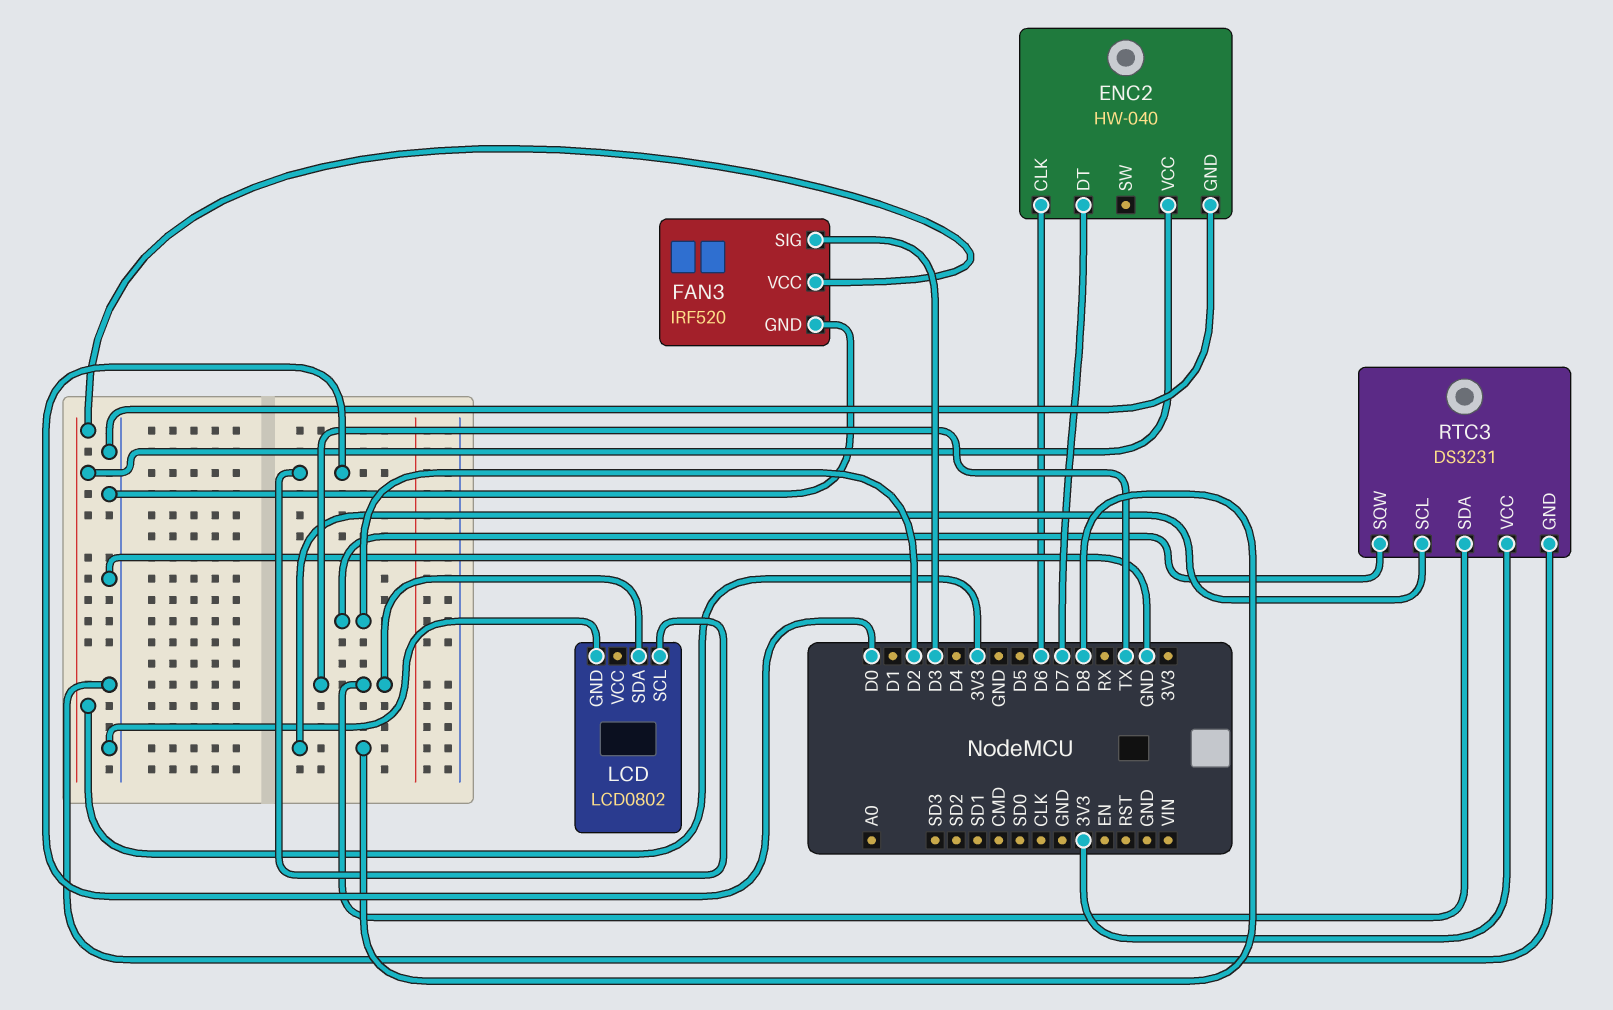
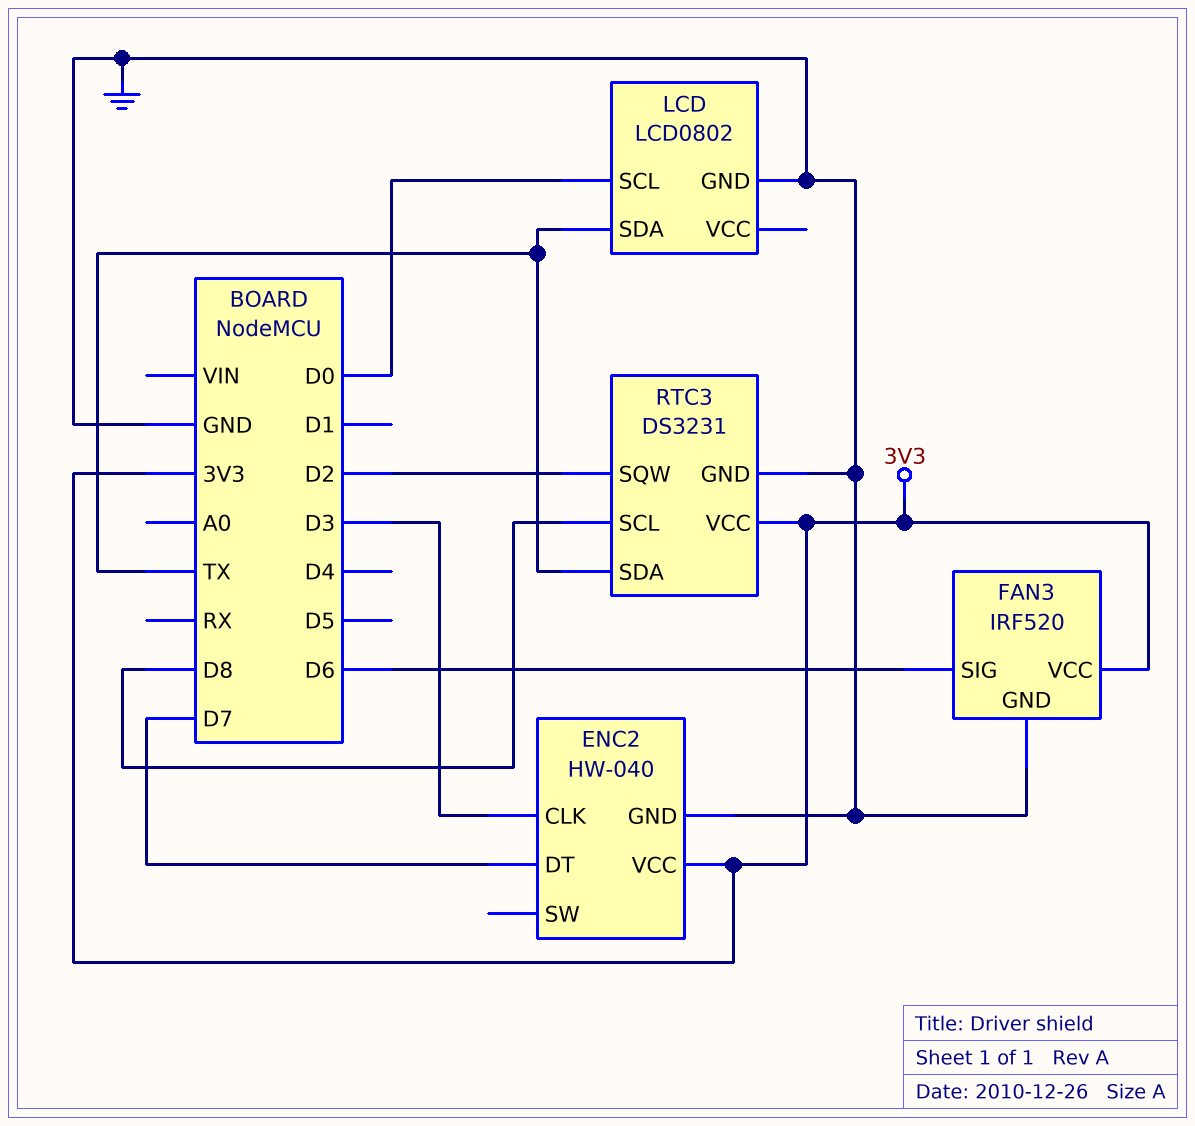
ENC2 pin CLK: D6 -> D3
FAN3 pin SIG: D3 -> D6

